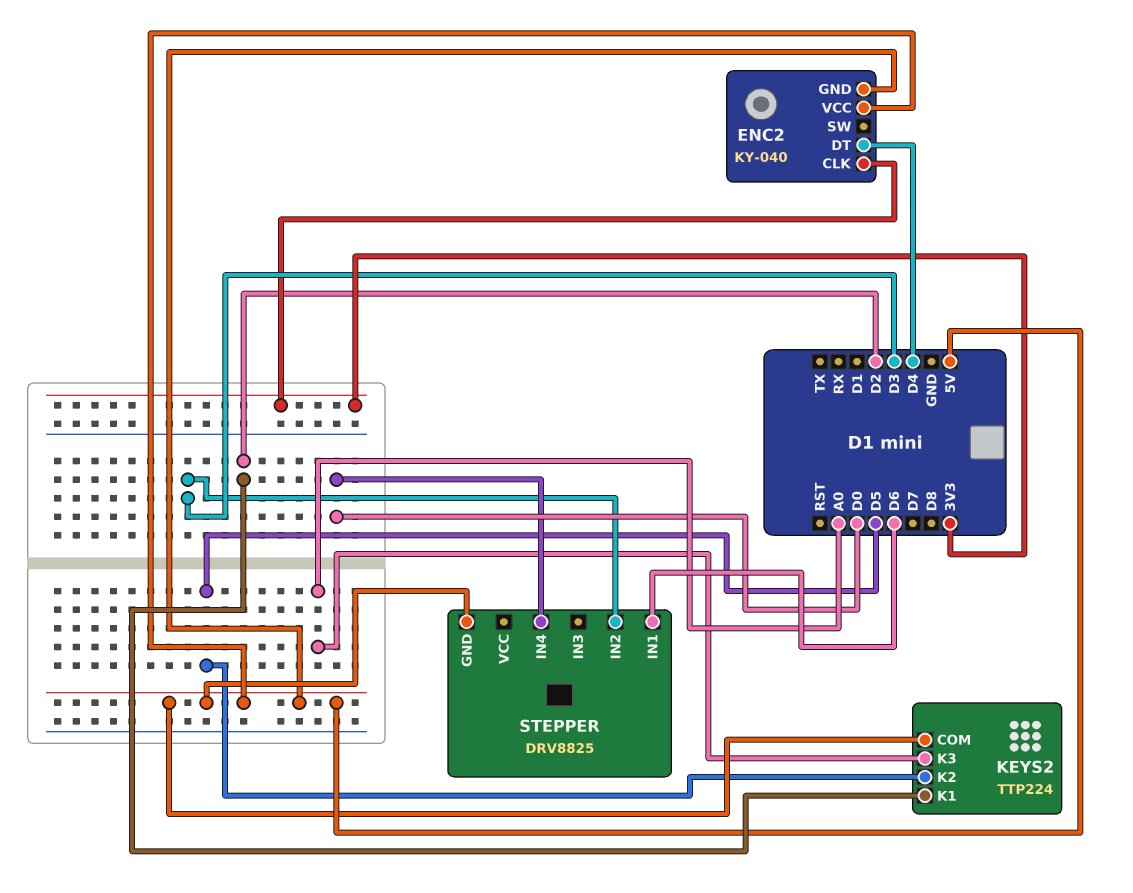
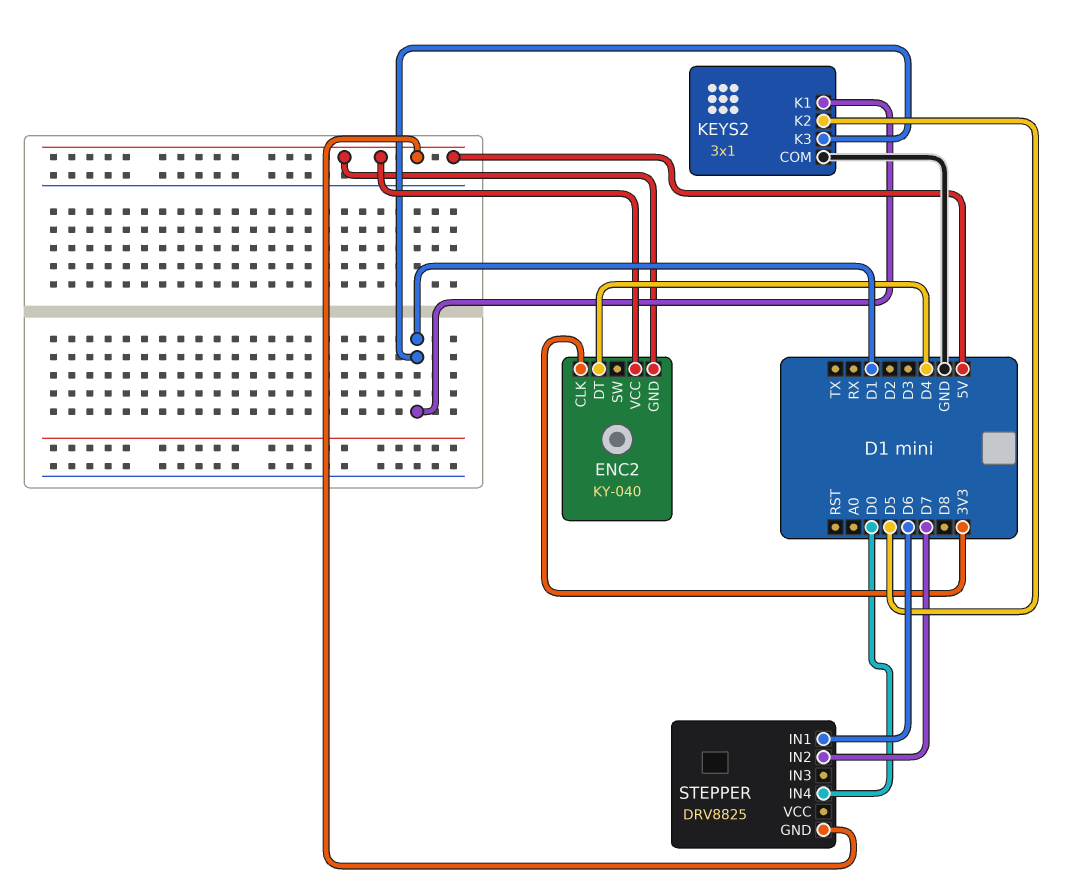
KEYS2: TTP224 -> 3x1
KEYS2 pin COM: 5V -> GND
KEYS2 pin K1: D2 -> D1
KEYS2 pin K3: A0 -> D1
STEPPER pin IN2: D3 -> D7

